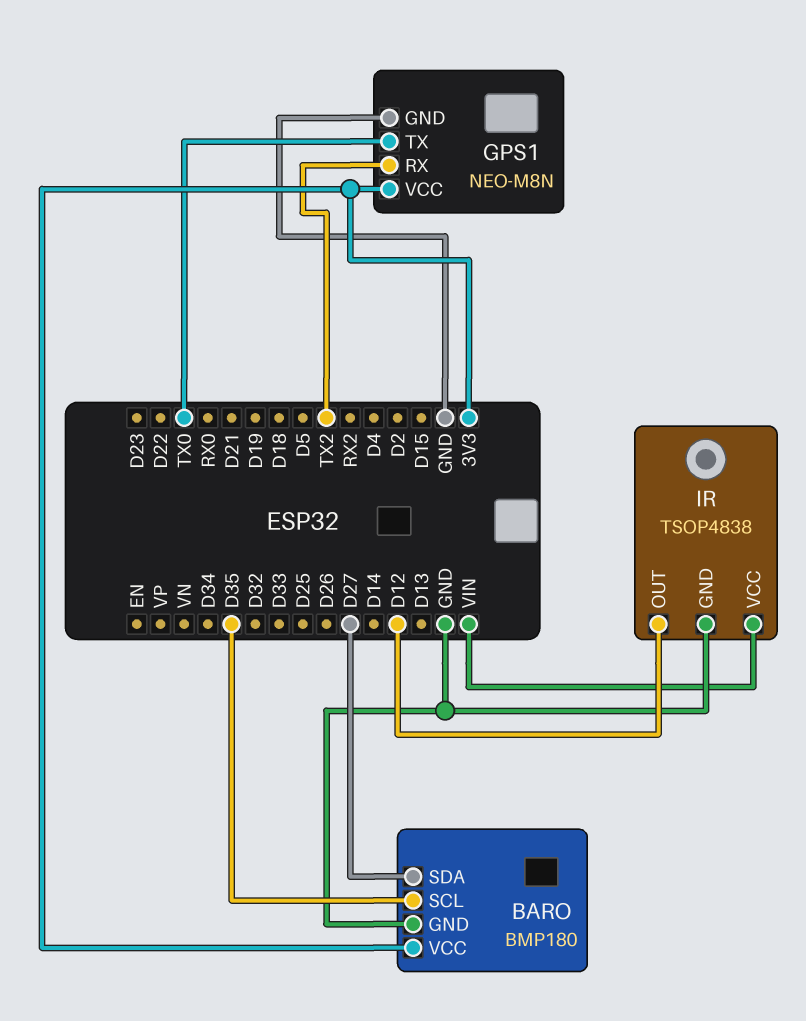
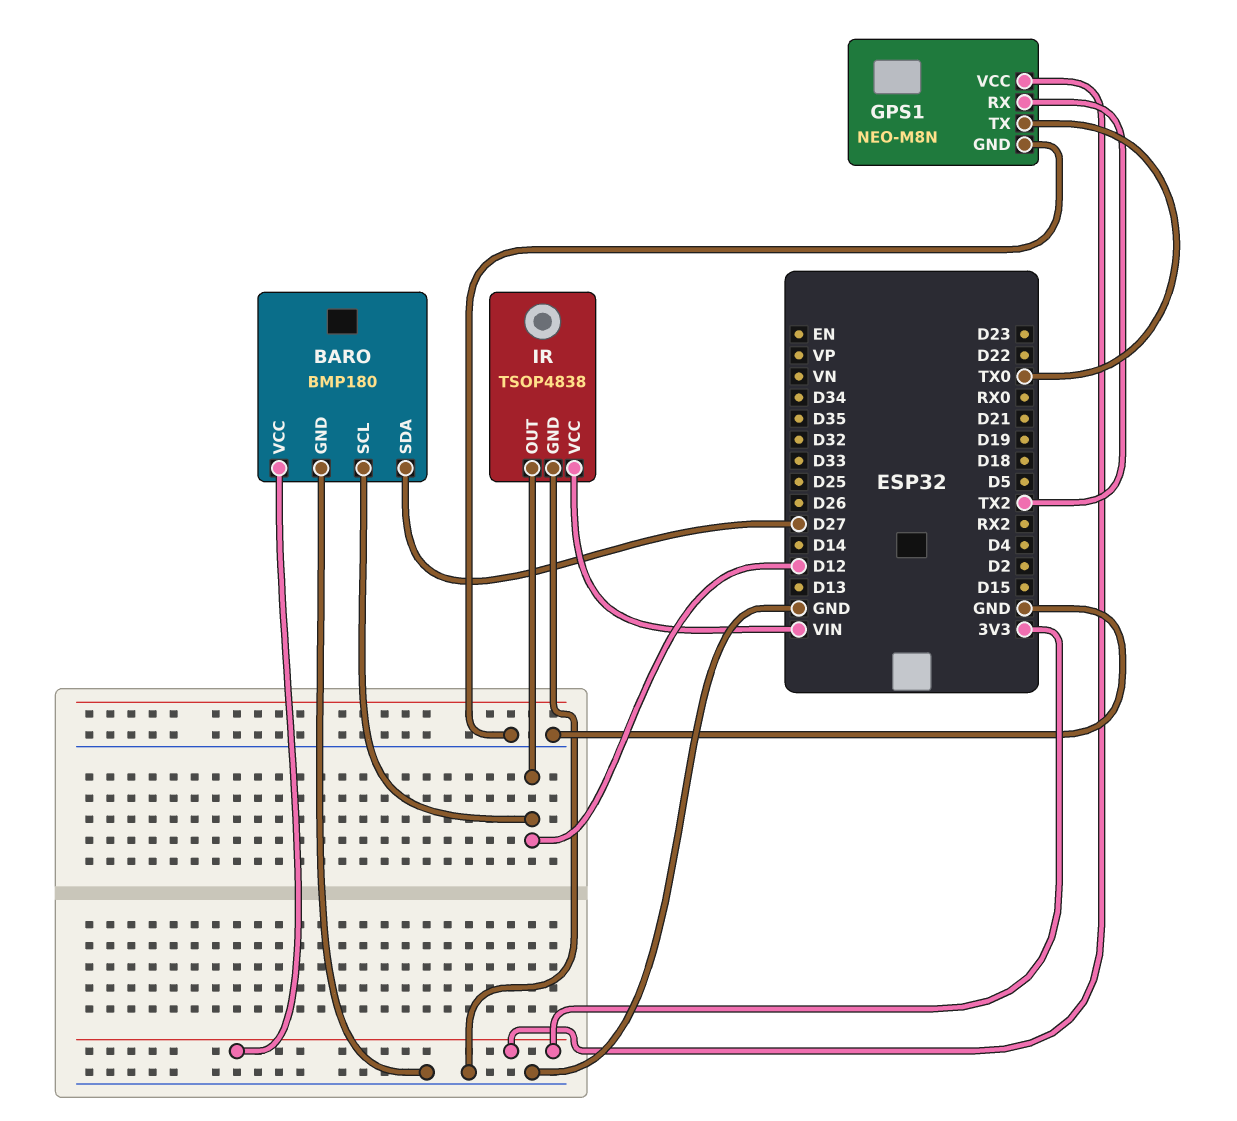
BARO pin SCL: D35 -> D12

